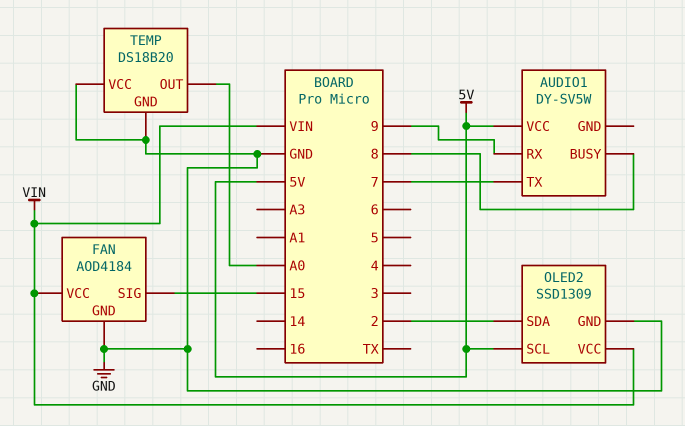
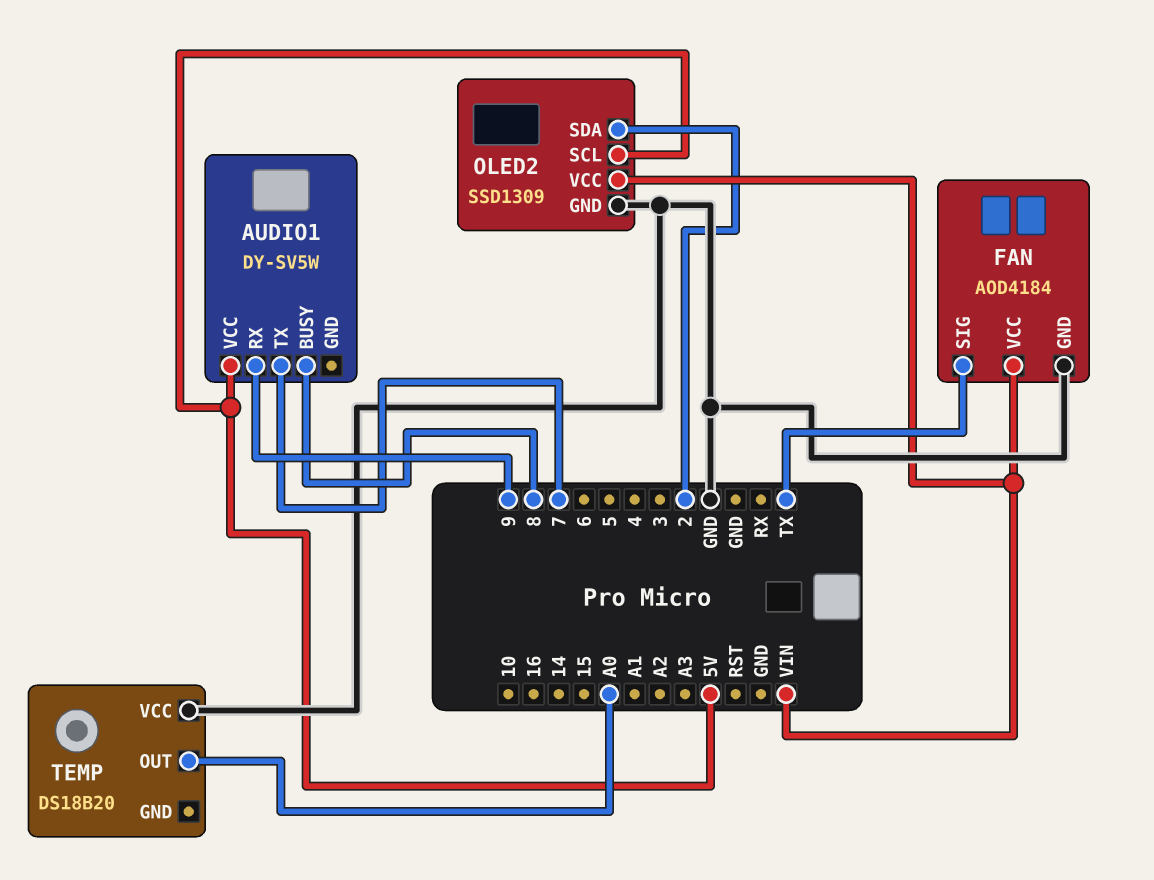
FAN pin SIG: 15 -> TX
TEMP pin GND: GND -> none

